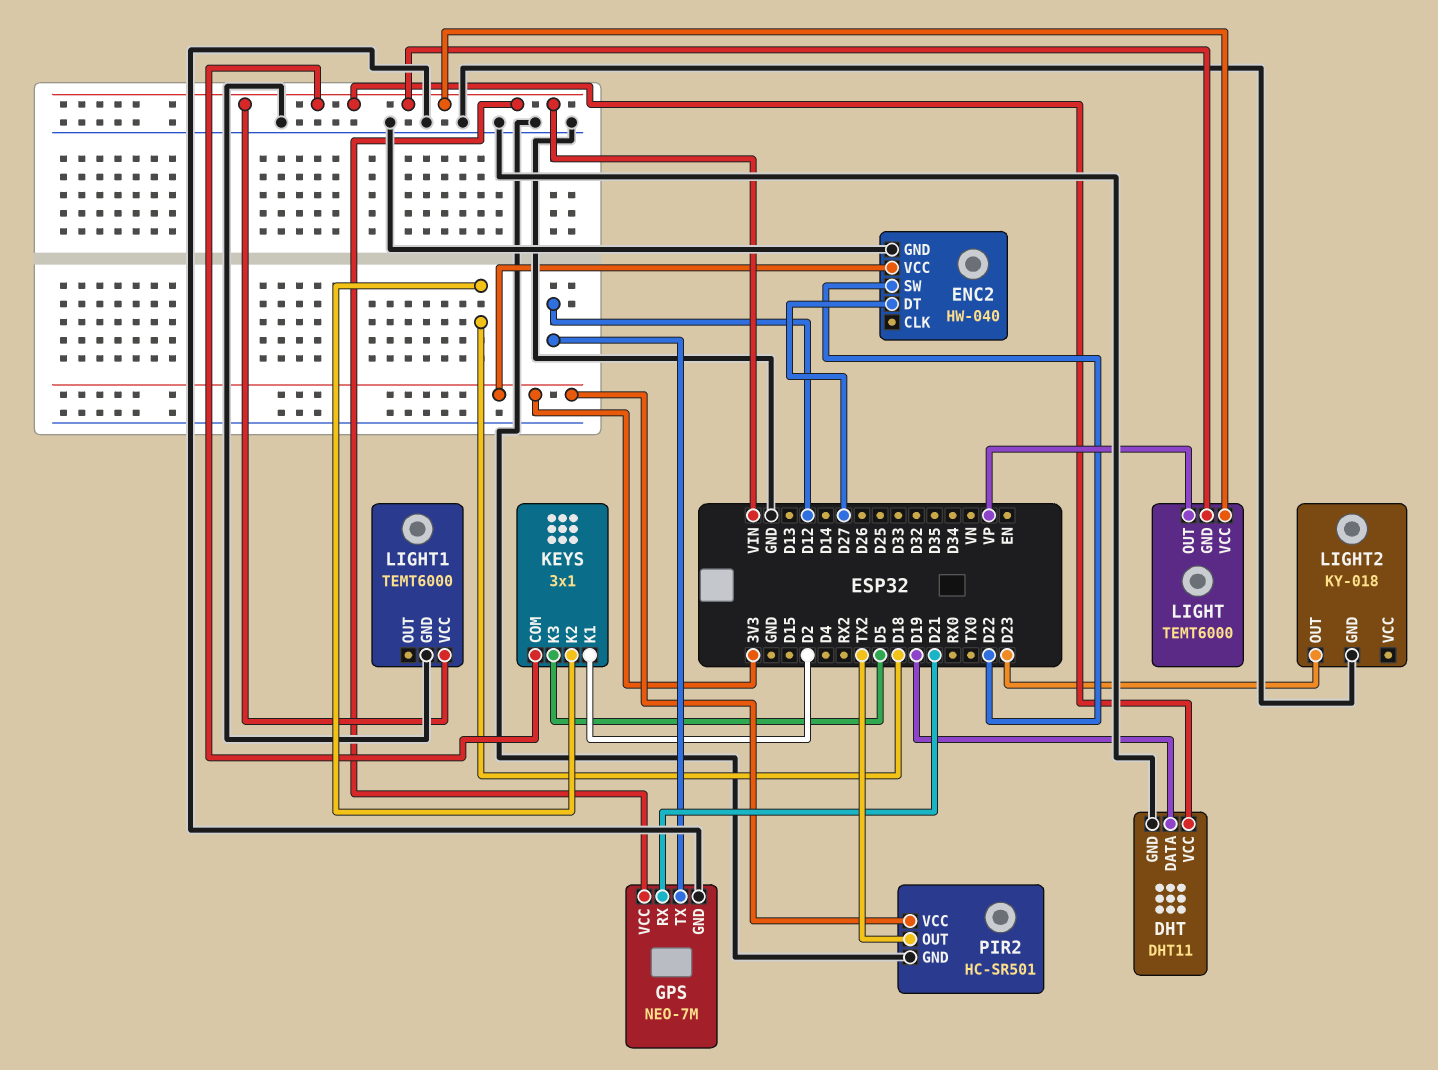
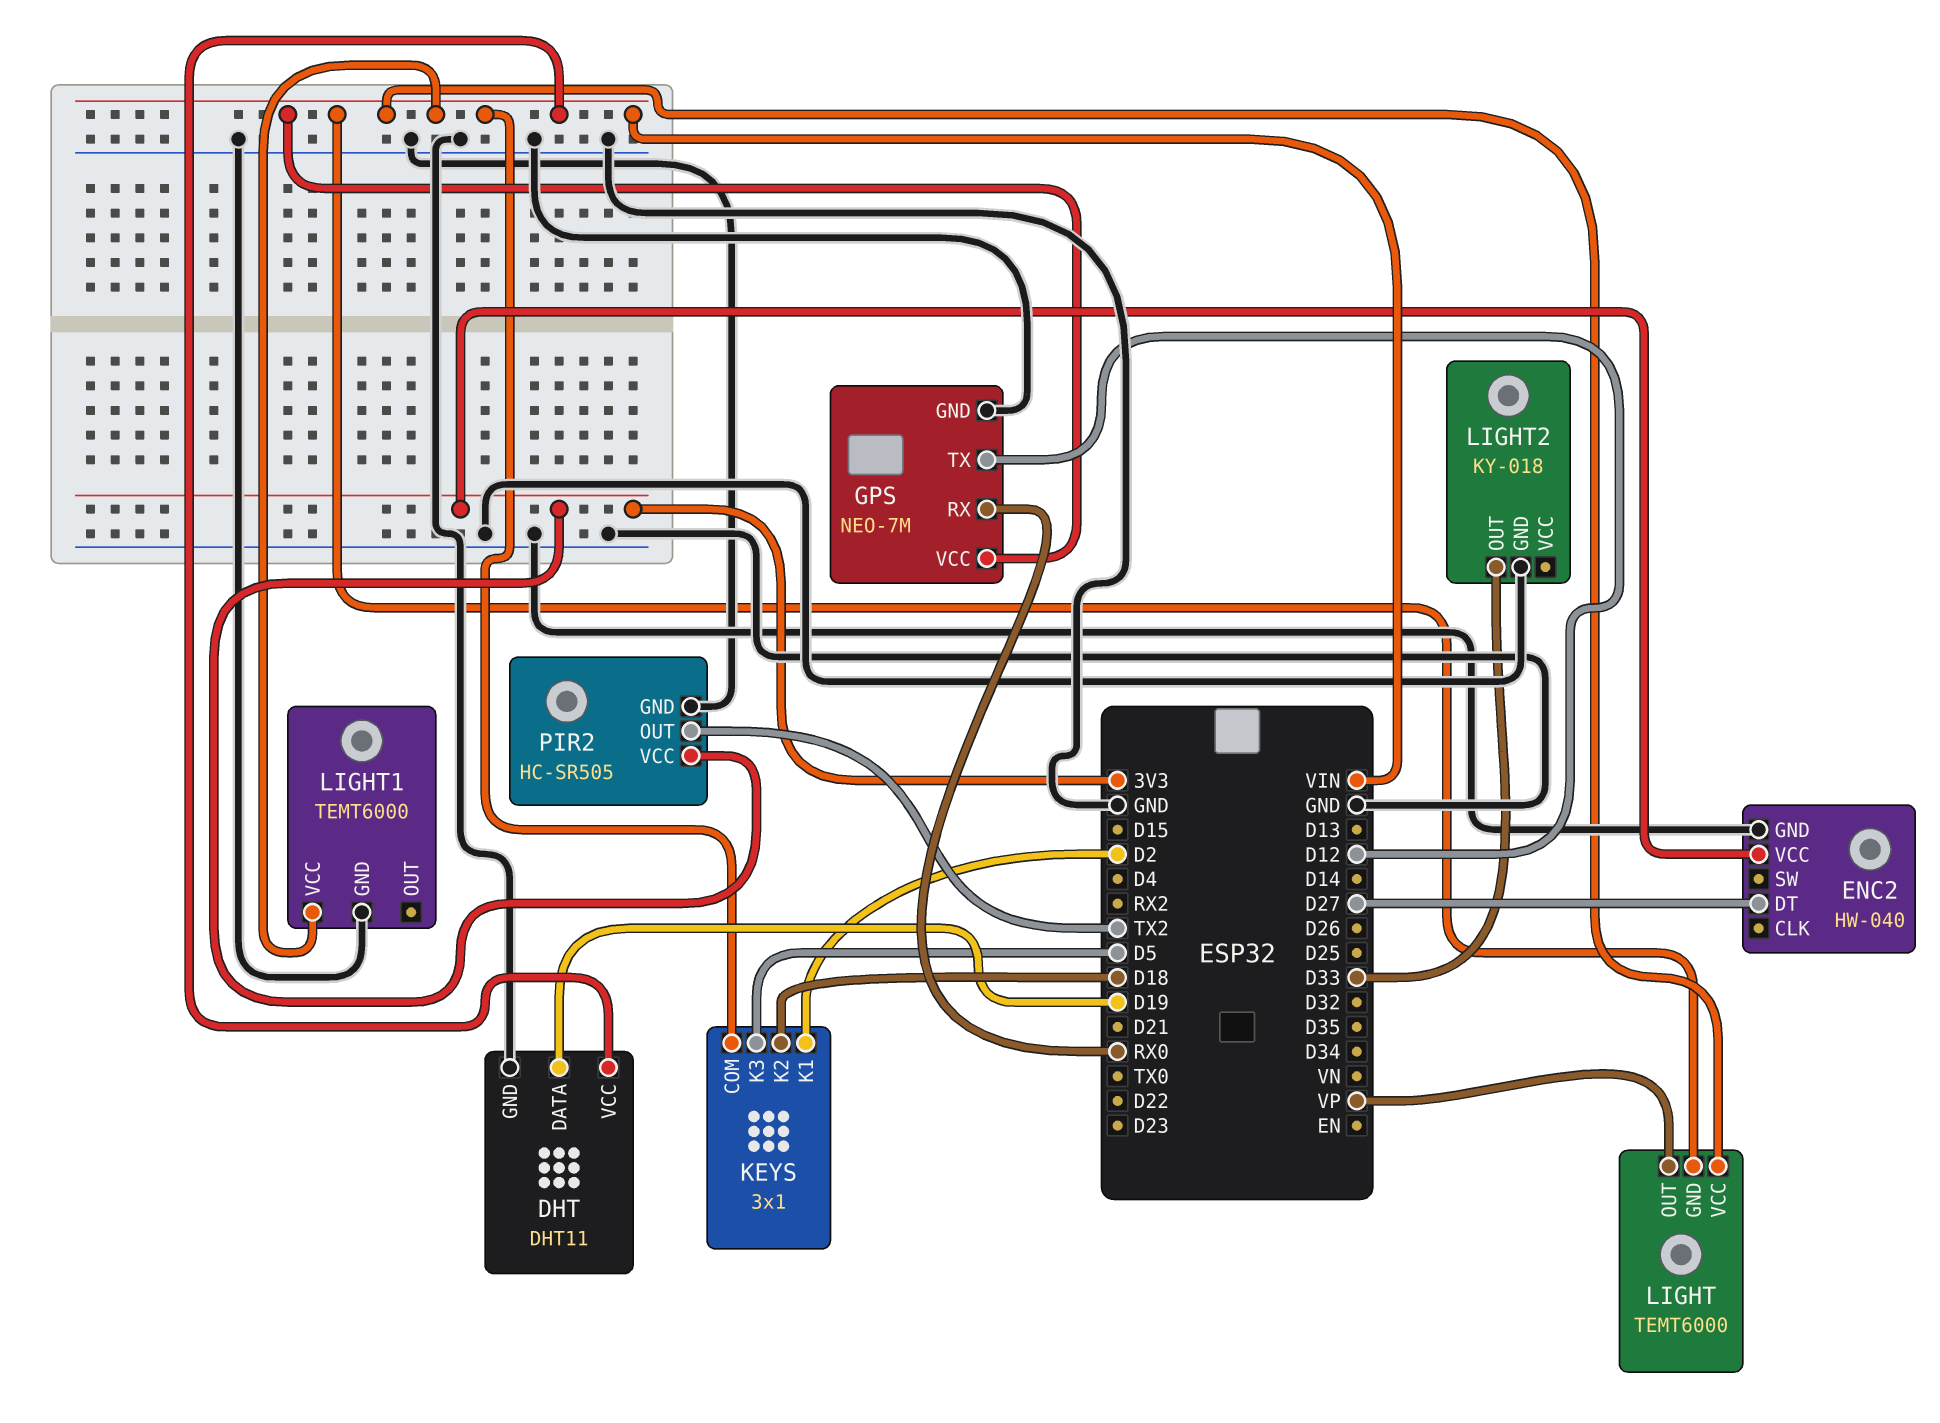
ENC2 pin SW: D22 -> none
GPS pin RX: D21 -> RX0
LIGHT2 pin OUT: D23 -> D33
PIR2: HC-SR501 -> HC-SR505

